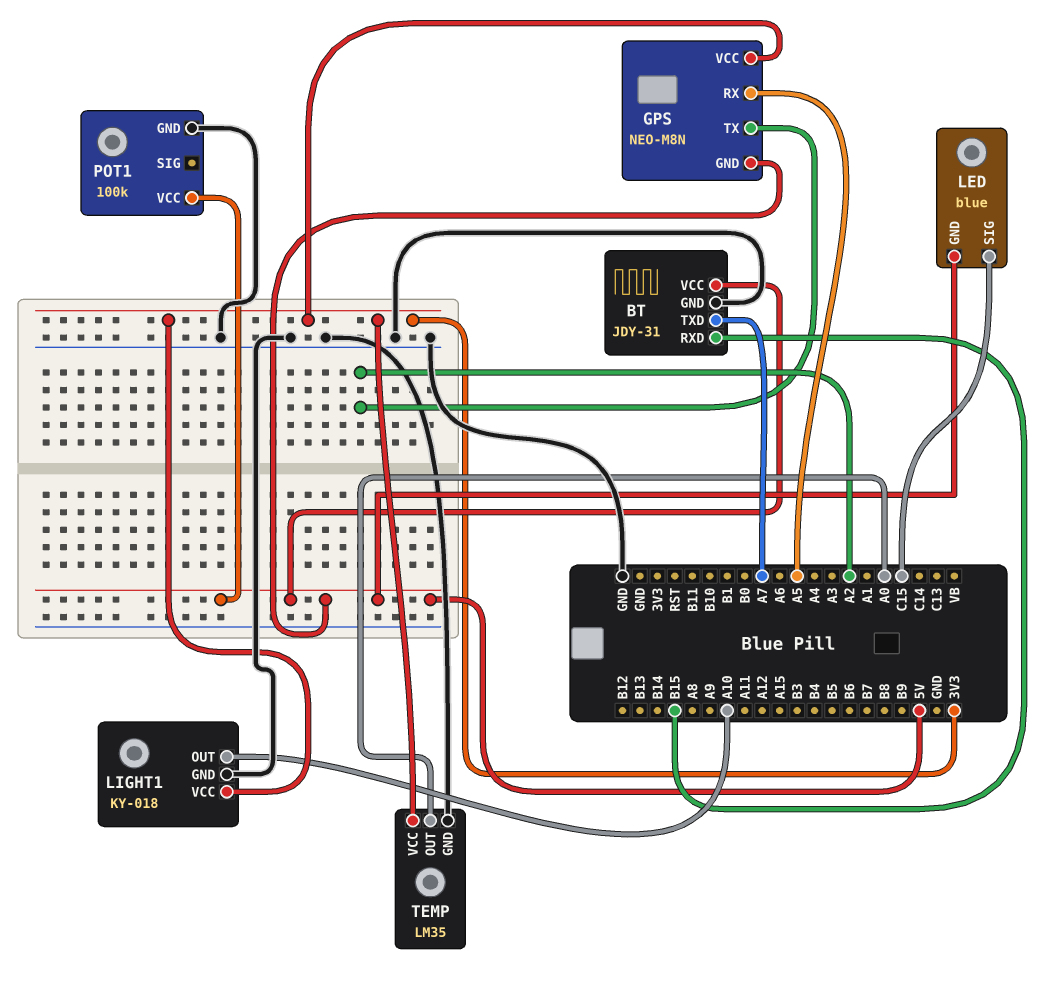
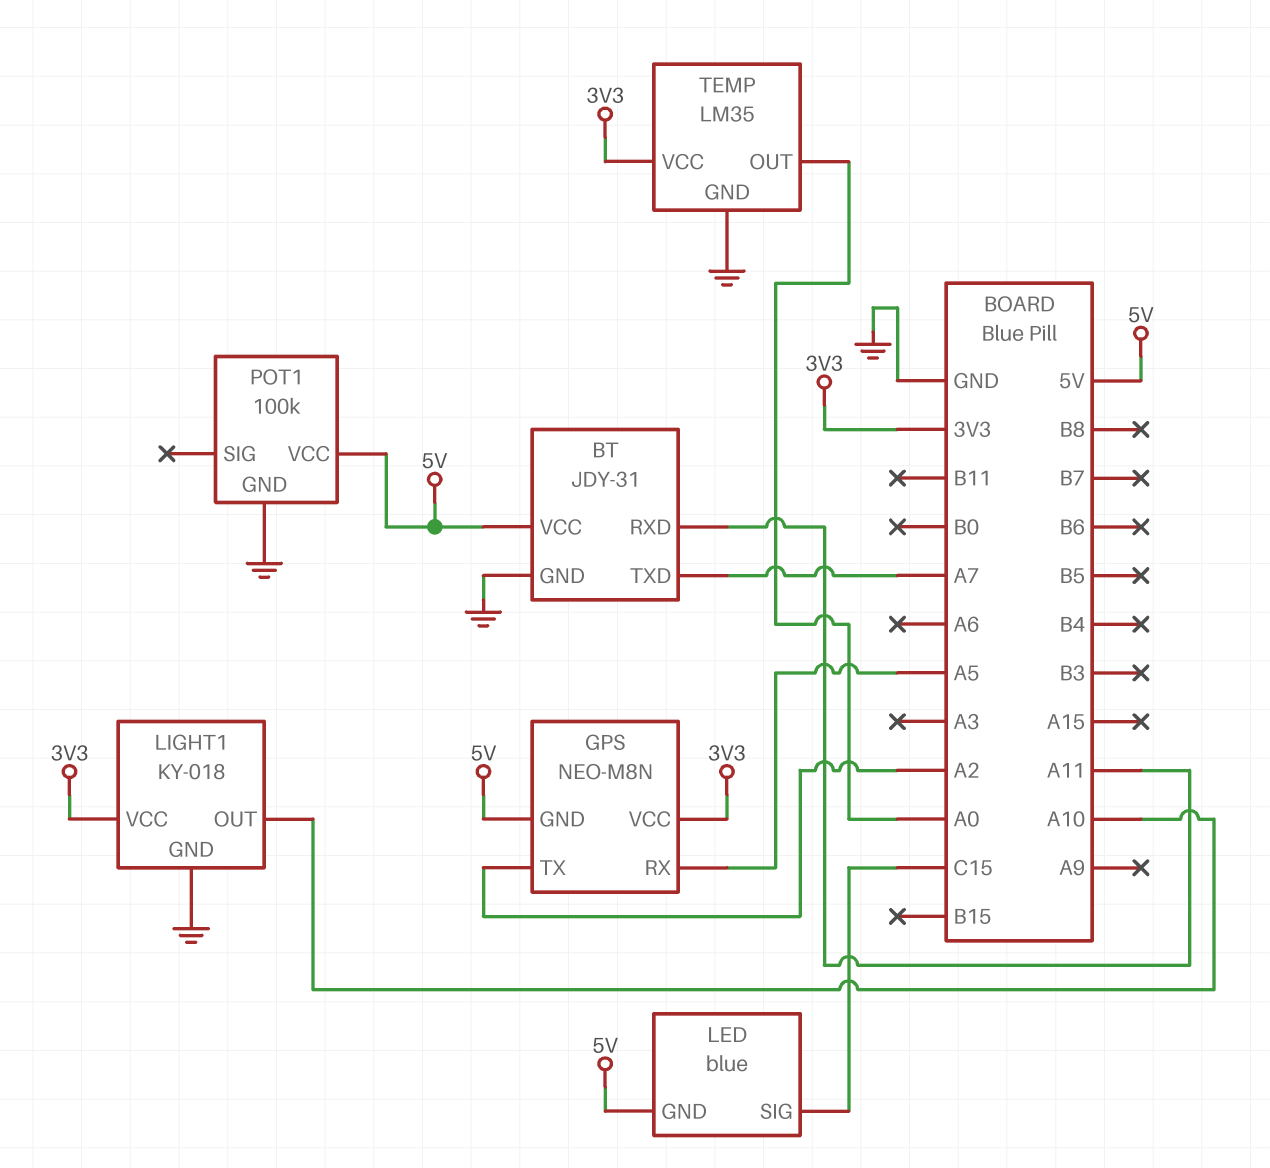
BT pin RXD: B15 -> A11

